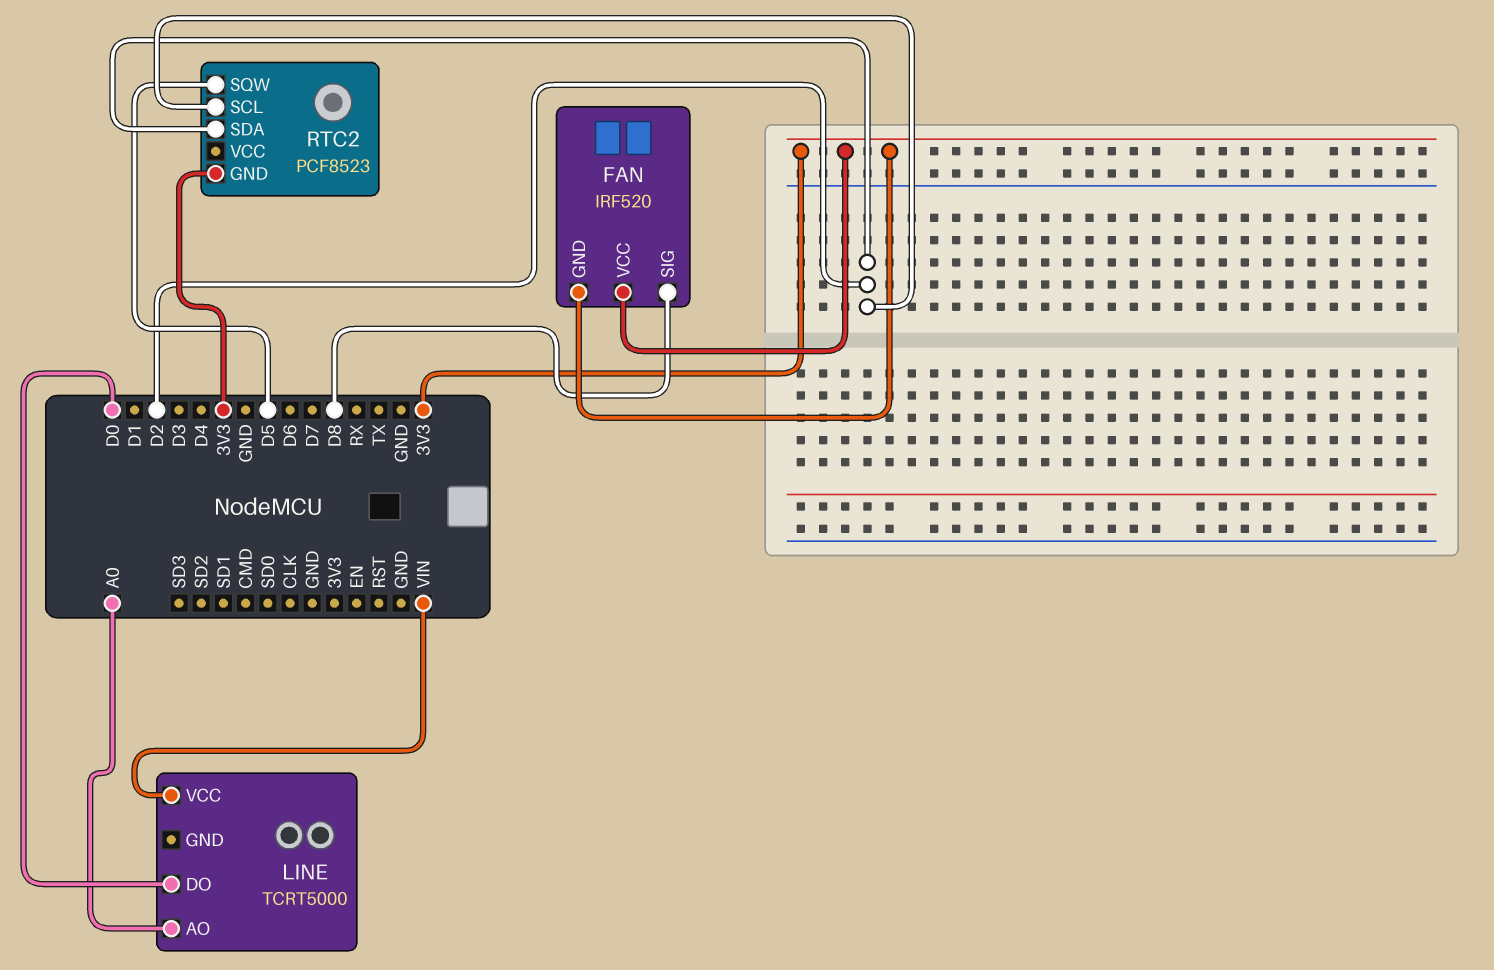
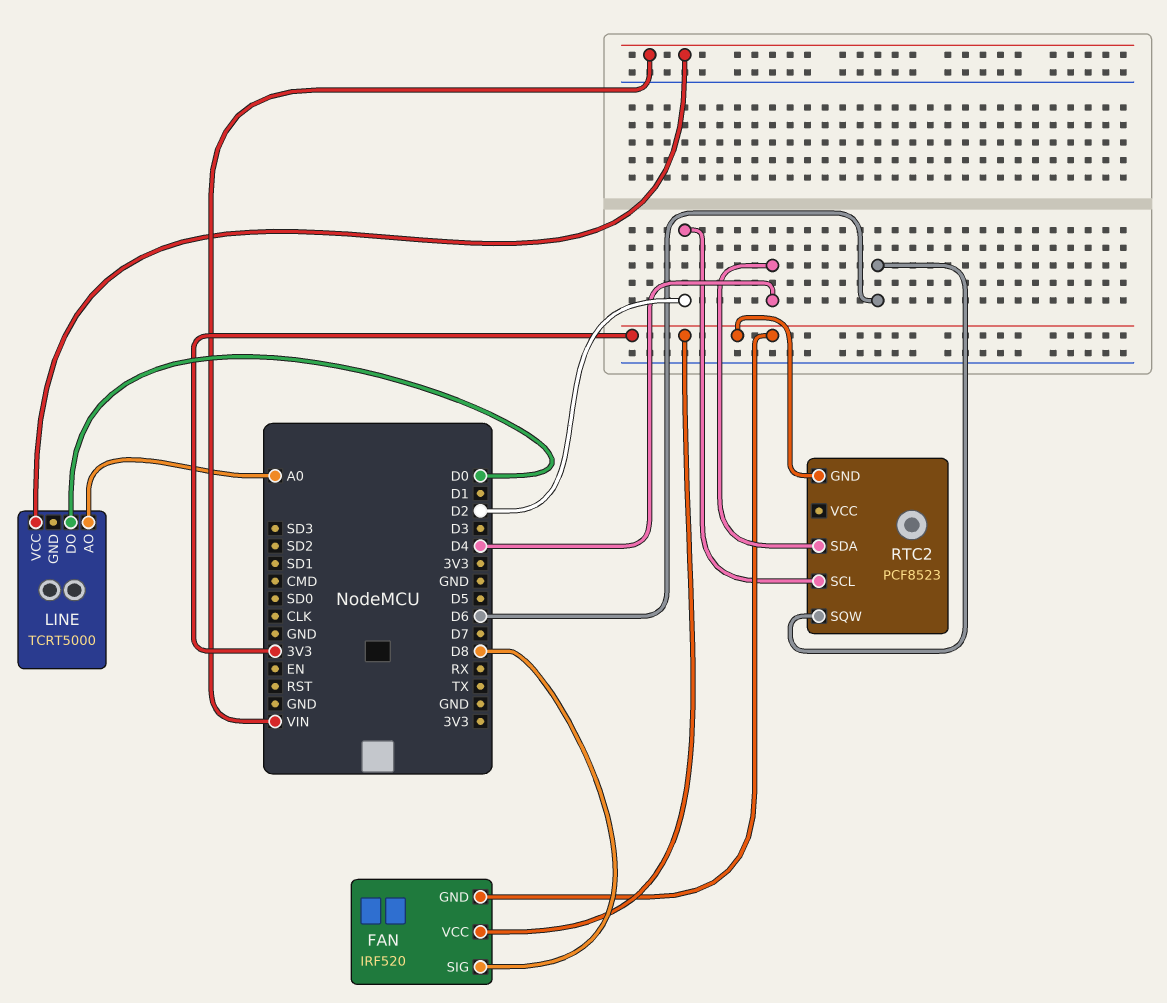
RTC2 pin SDA: D2 -> D4
RTC2 pin SQW: D5 -> D6

